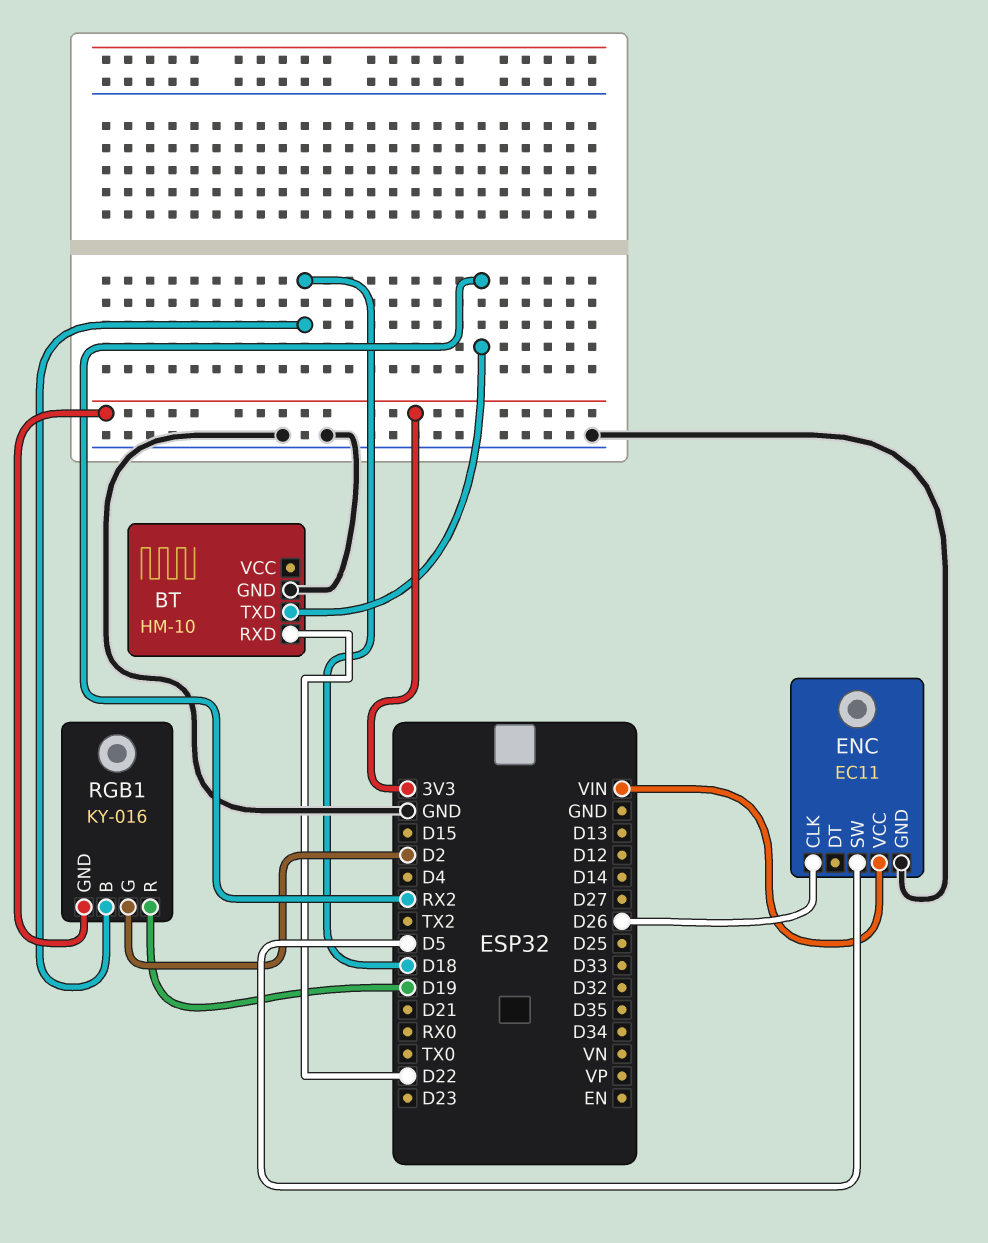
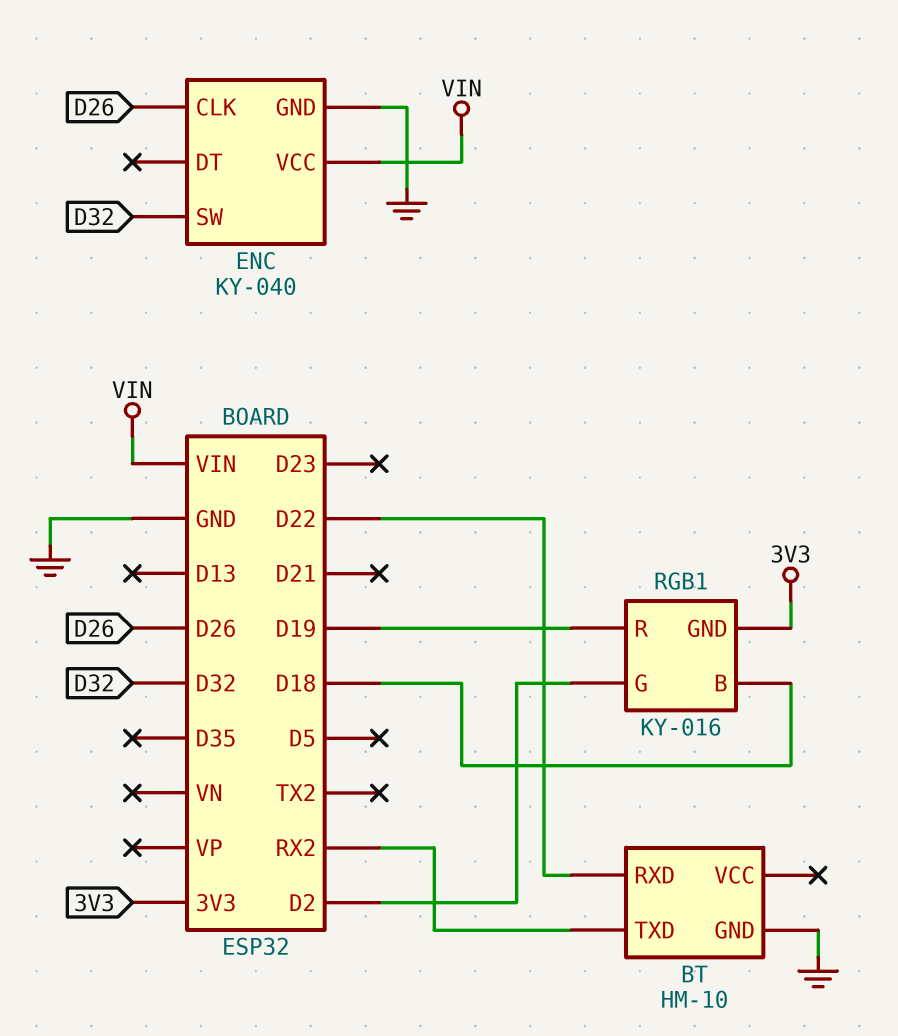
ENC: EC11 -> KY-040
ENC pin SW: D5 -> D32

